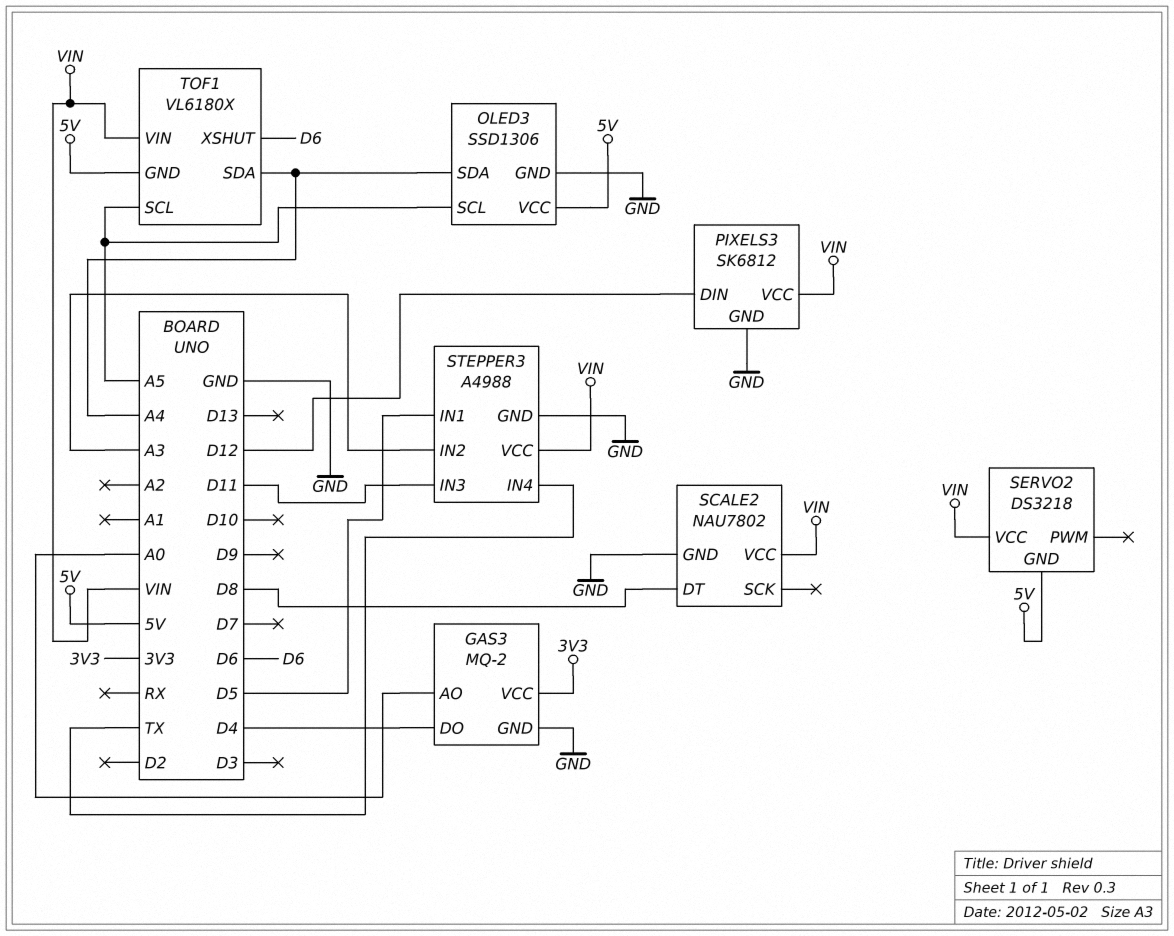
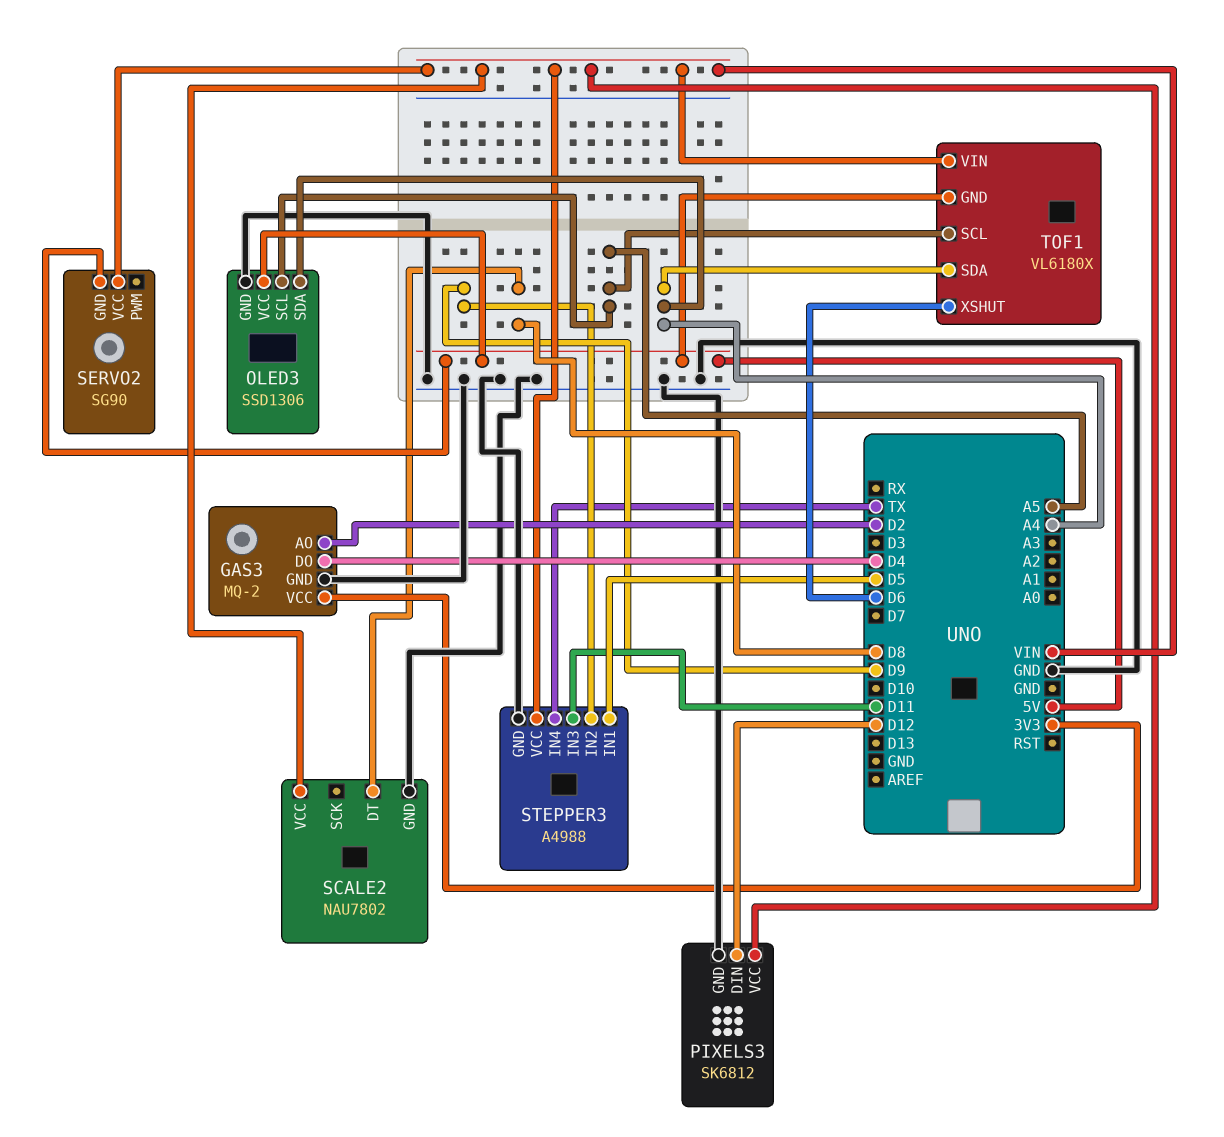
GAS3 pin AO: A0 -> D2
SERVO2: DS3218 -> SG90
STEPPER3 pin IN2: A3 -> D9

